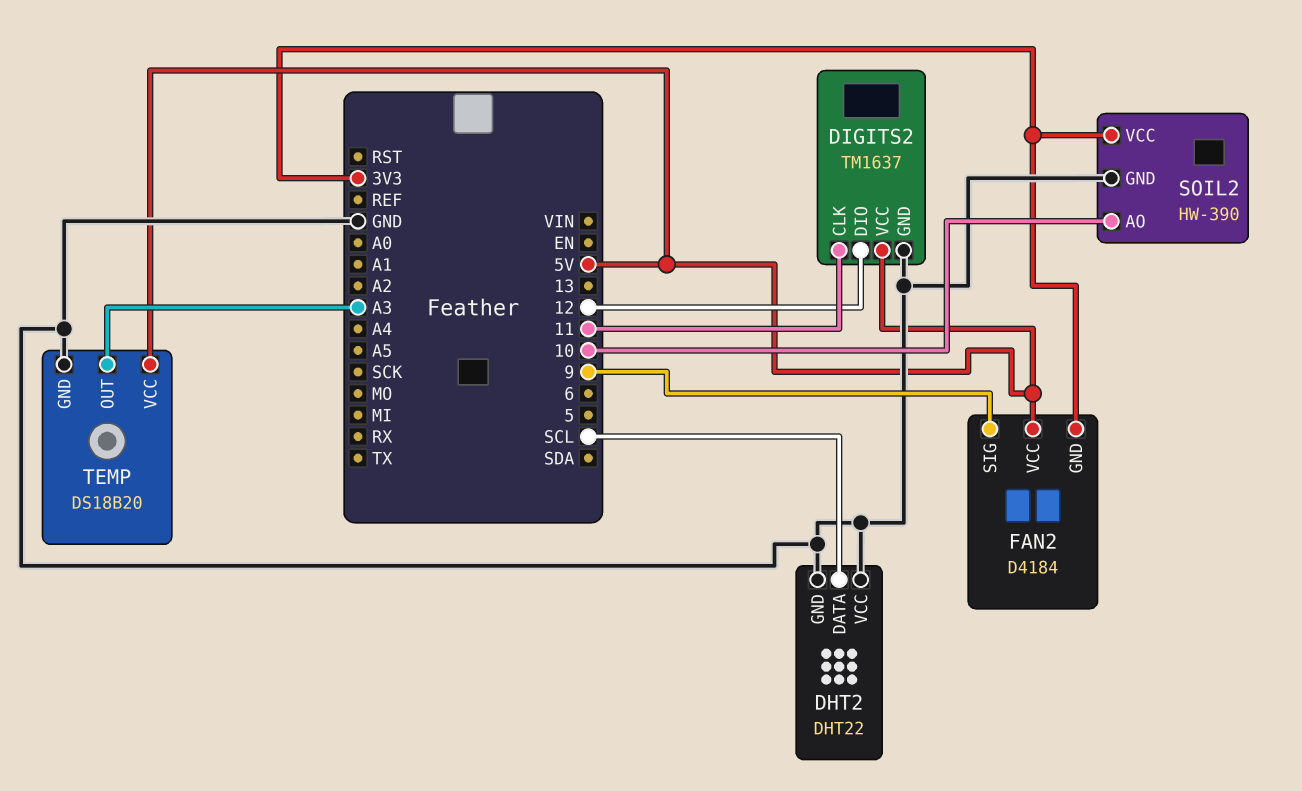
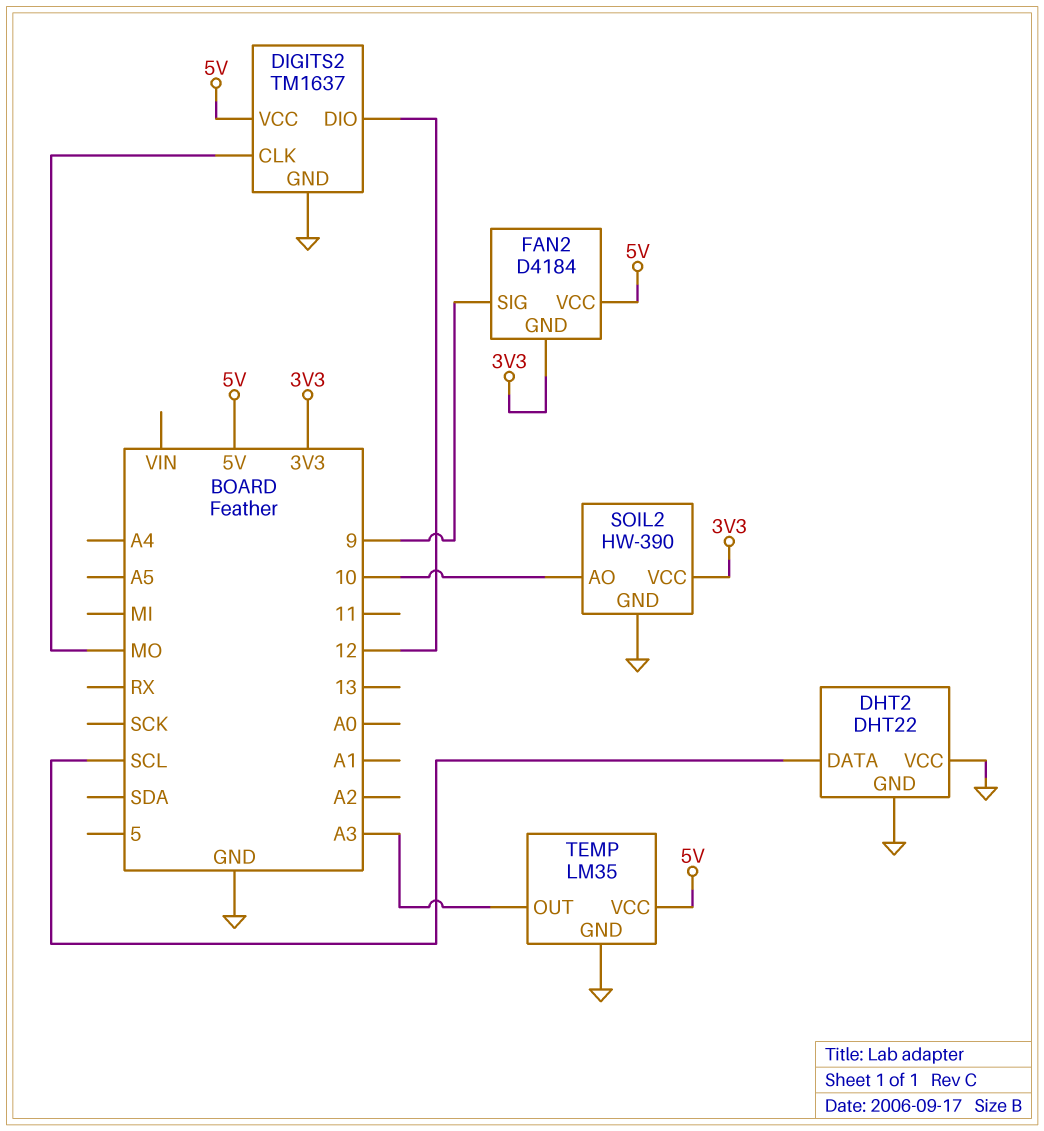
DIGITS2 pin CLK: 11 -> MO
TEMP: DS18B20 -> LM35

